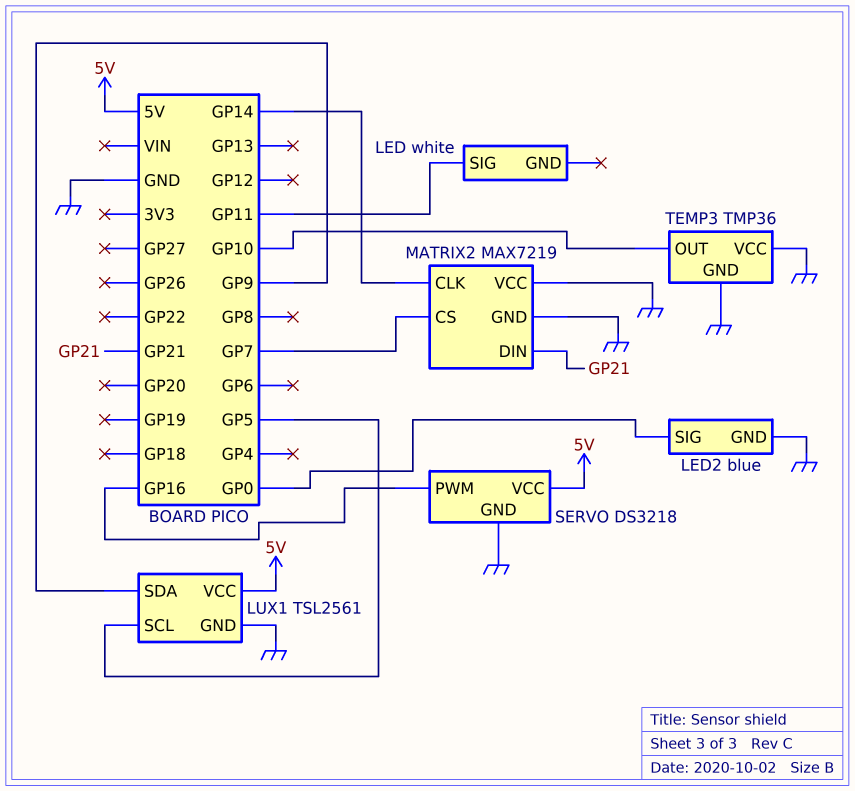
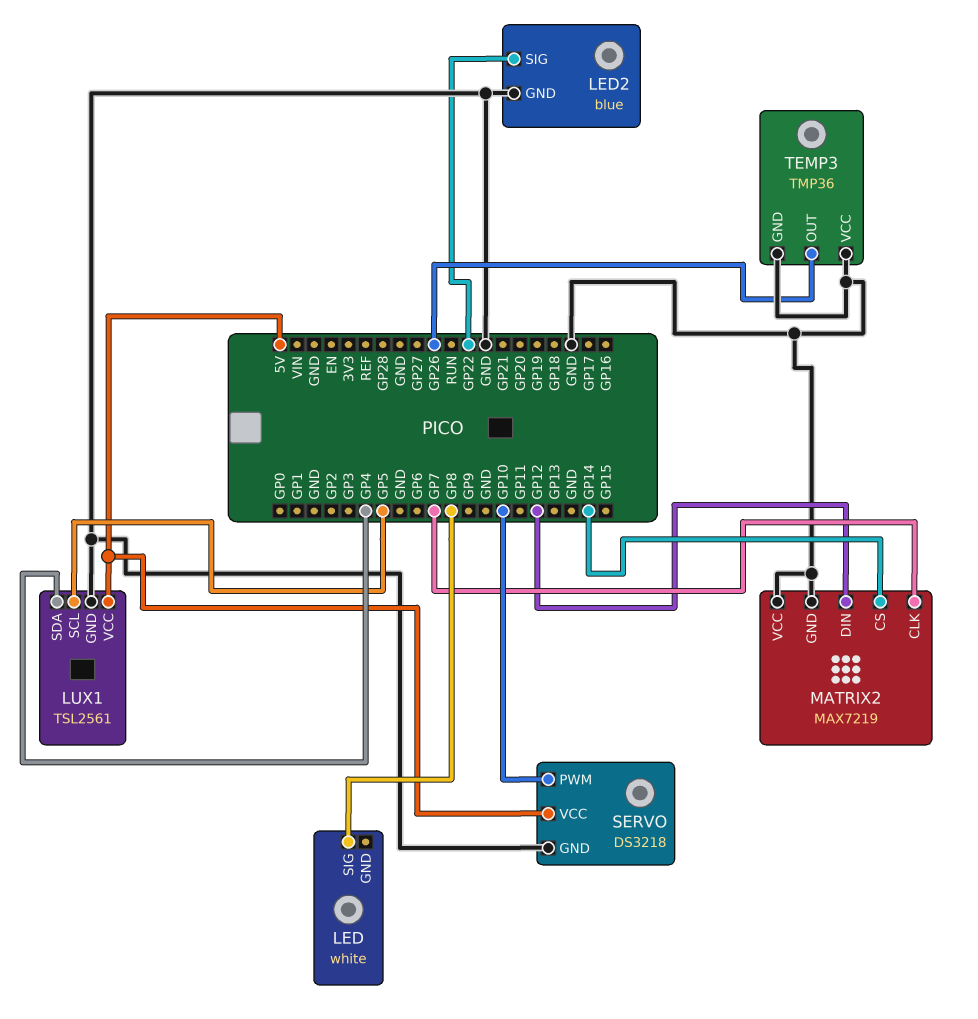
LED pin SIG: GP11 -> GP8
LED2 pin SIG: GP0 -> GP22
LUX1 pin SDA: GP9 -> GP4
MATRIX2 pin CLK: GP14 -> GP7
MATRIX2 pin CS: GP7 -> GP14
MATRIX2 pin DIN: GP21 -> GP12
SERVO pin PWM: GP16 -> GP10
TEMP3 pin OUT: GP10 -> GP26

